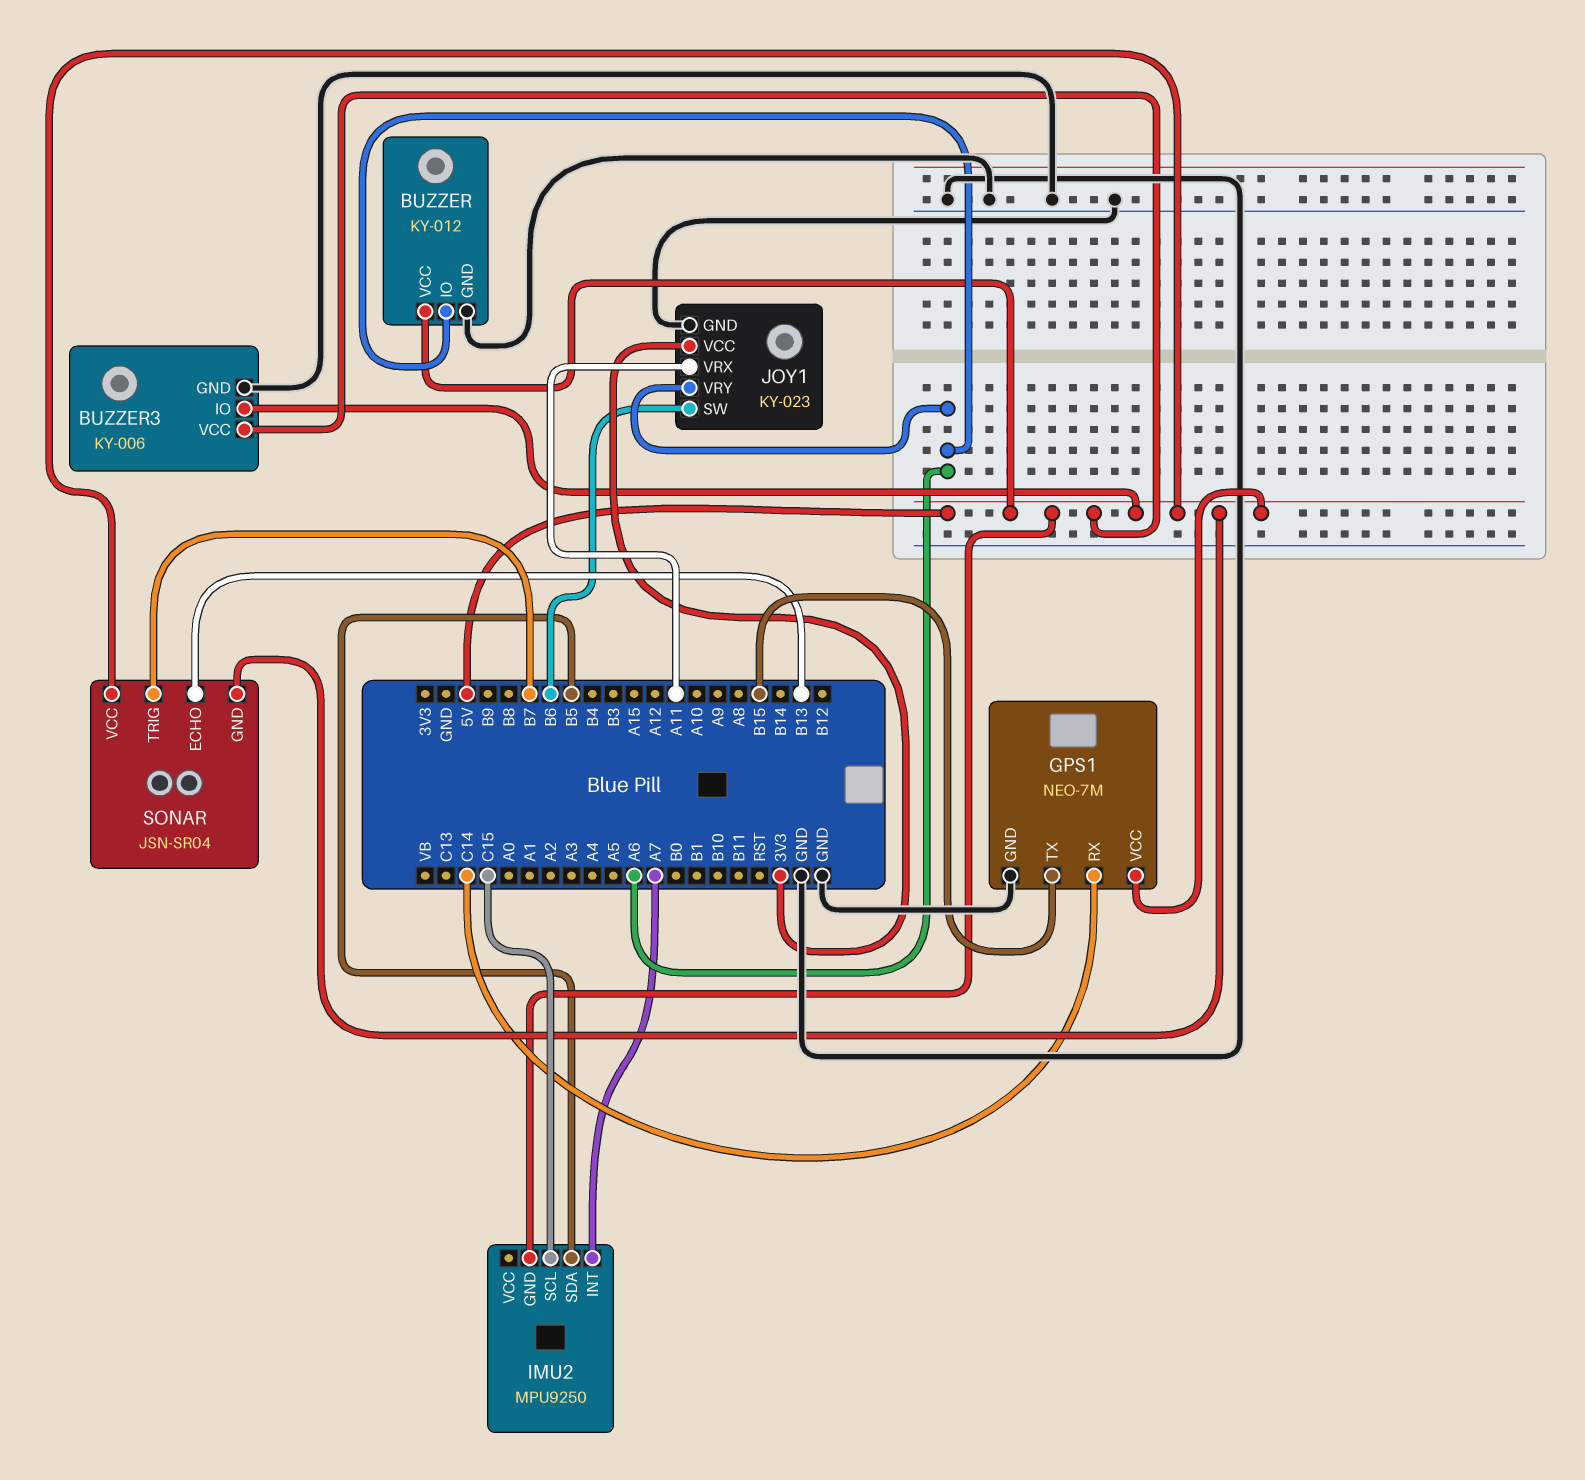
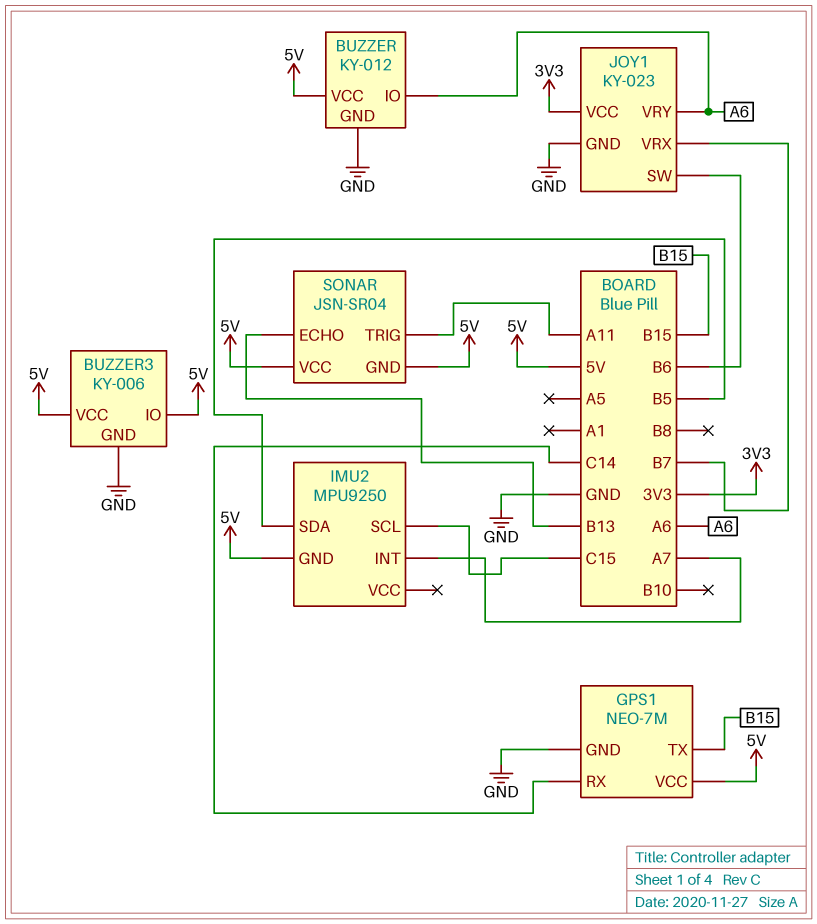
JOY1 pin VRX: A11 -> B7
SONAR pin TRIG: B7 -> A11

